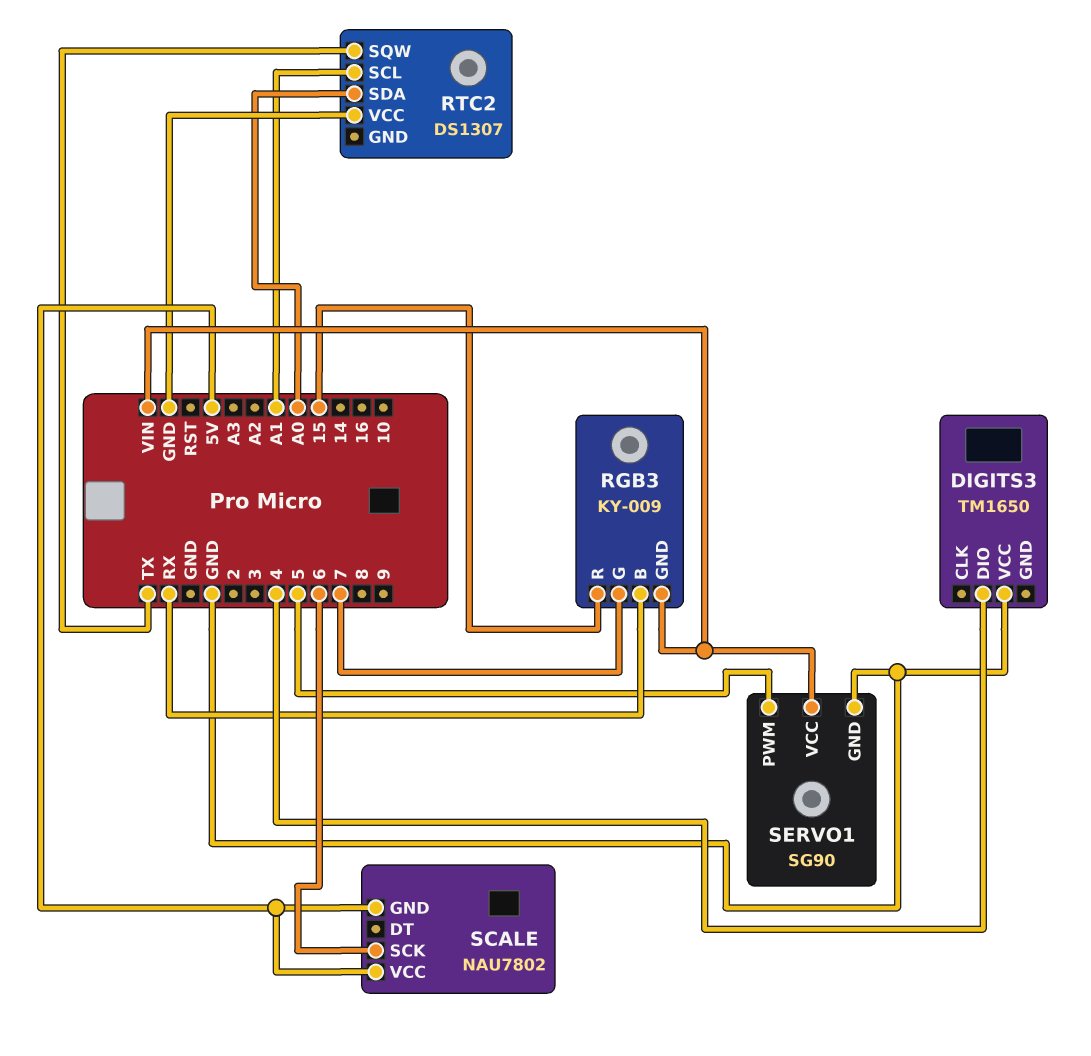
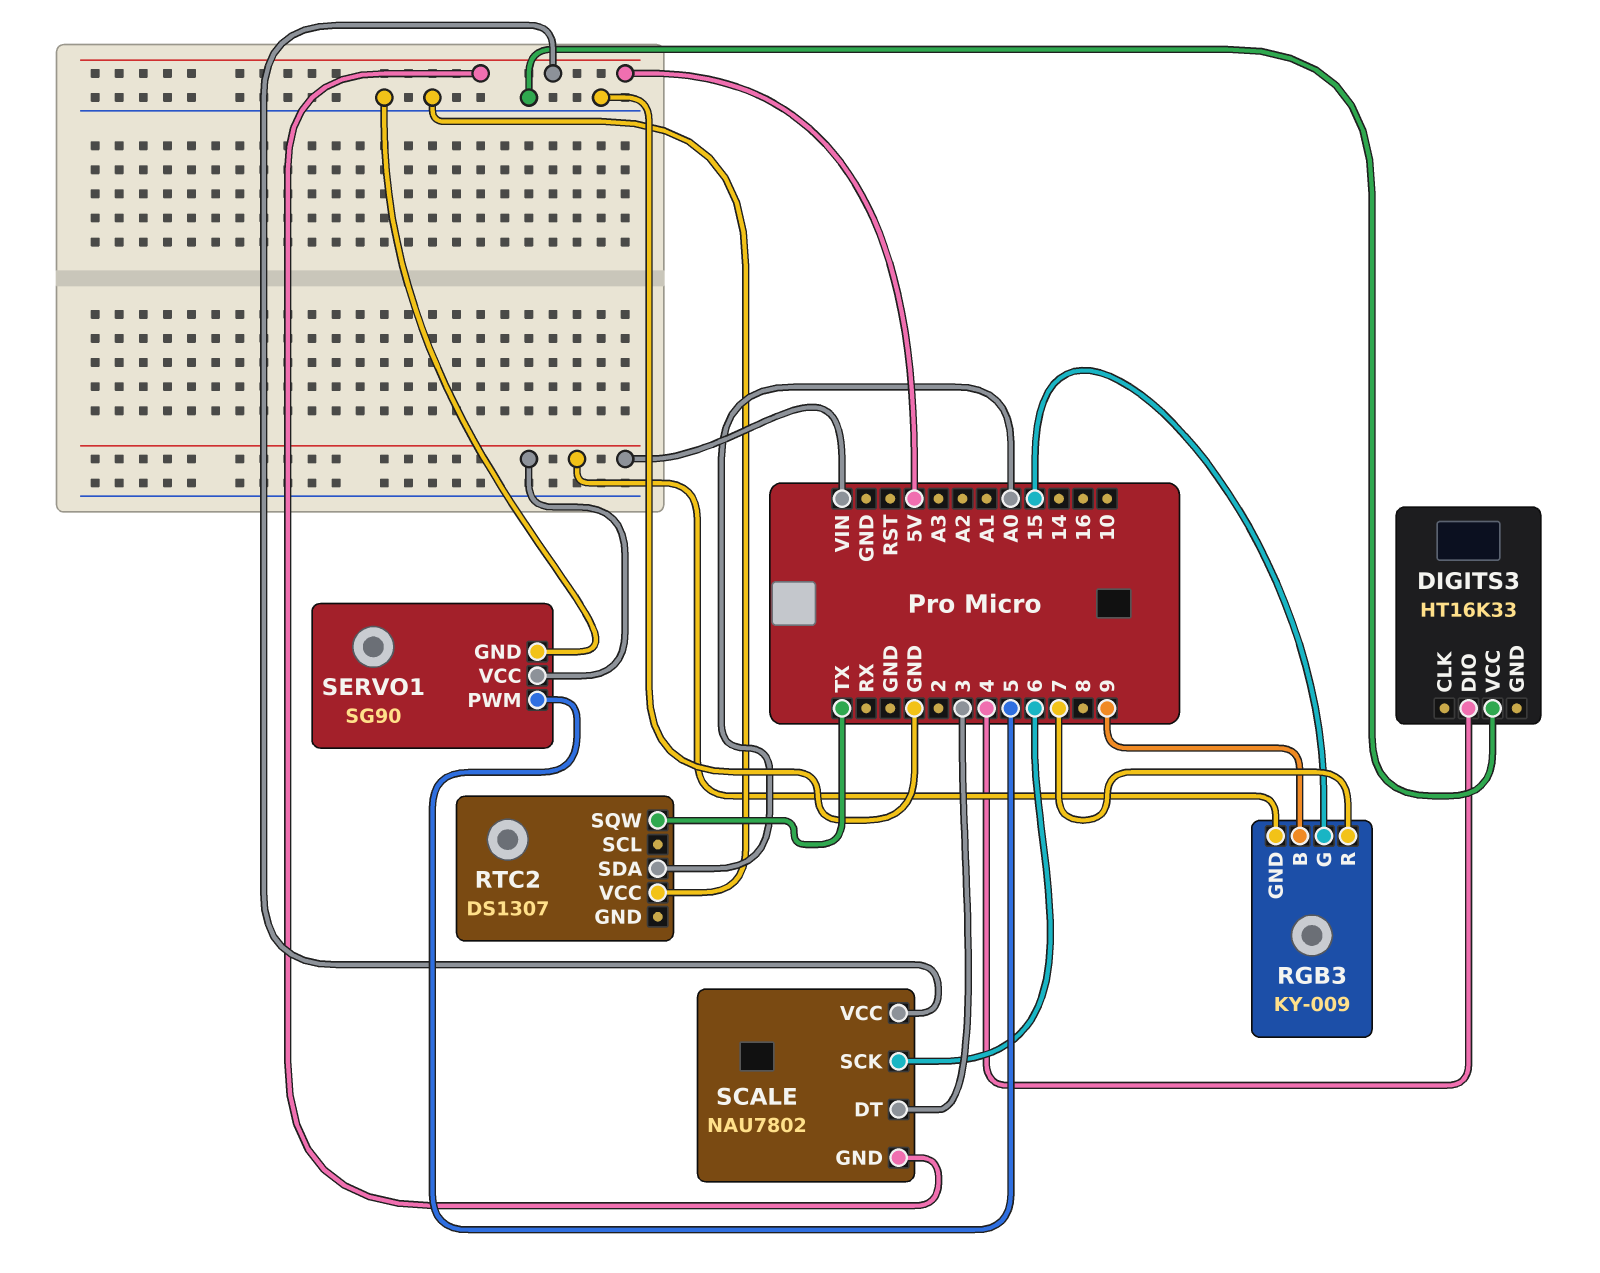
DIGITS3: TM1650 -> HT16K33
RGB3 pin B: RX -> 9
RGB3 pin G: 7 -> 15
RGB3 pin R: 15 -> 7
RTC2 pin SCL: A1 -> none
SCALE pin DT: none -> 3

